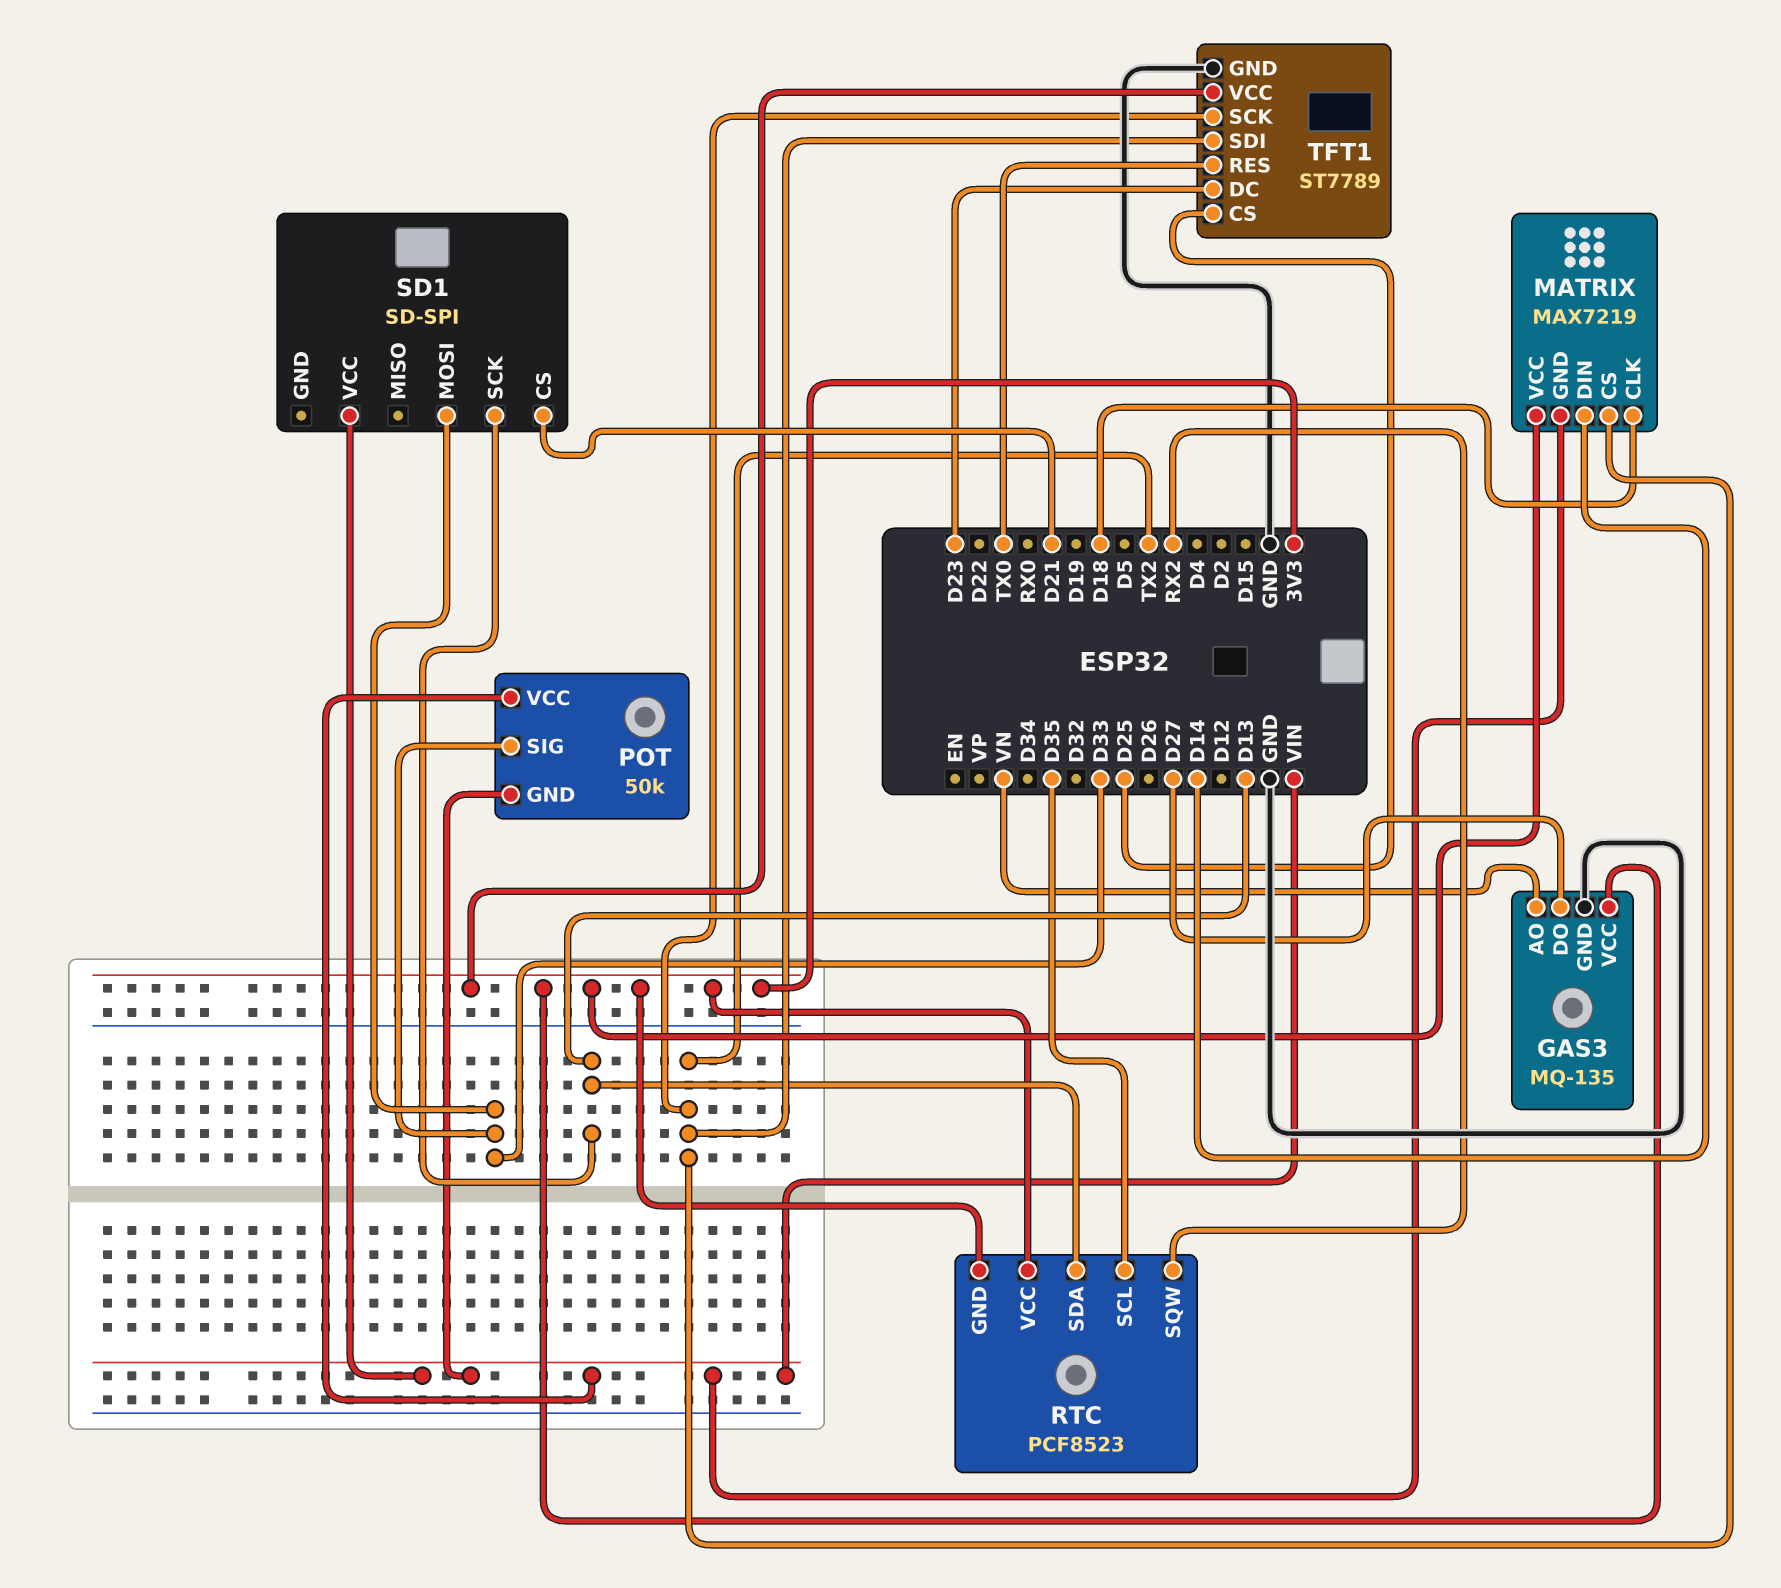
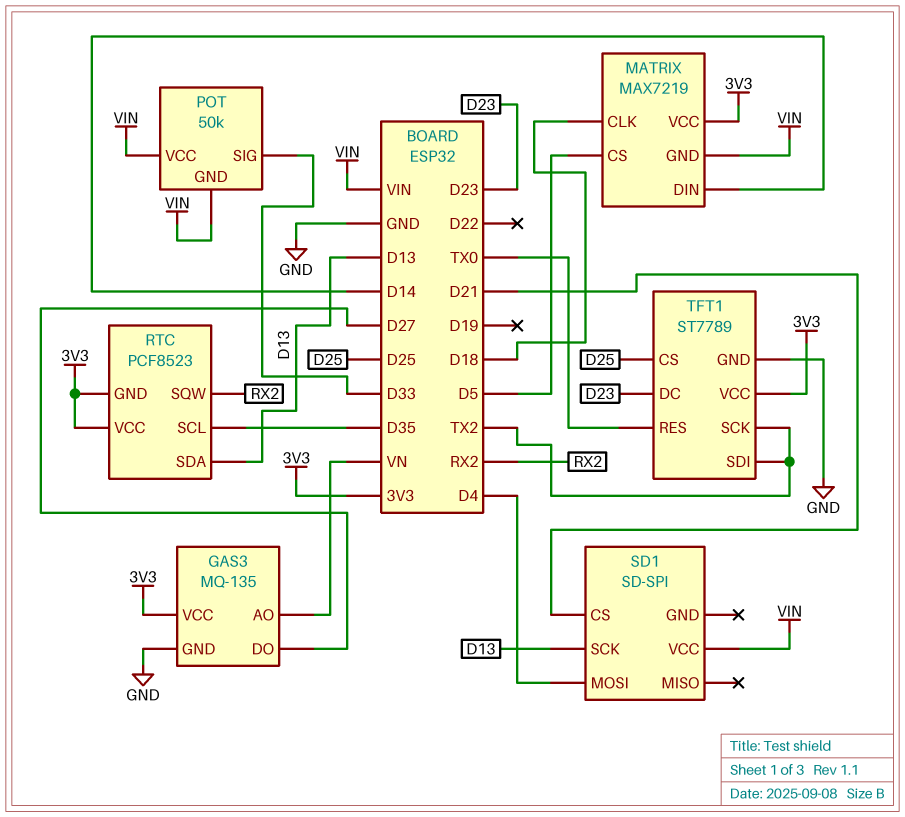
MATRIX pin CS: TX2 -> D5
SD1 pin MOSI: D33 -> D4

